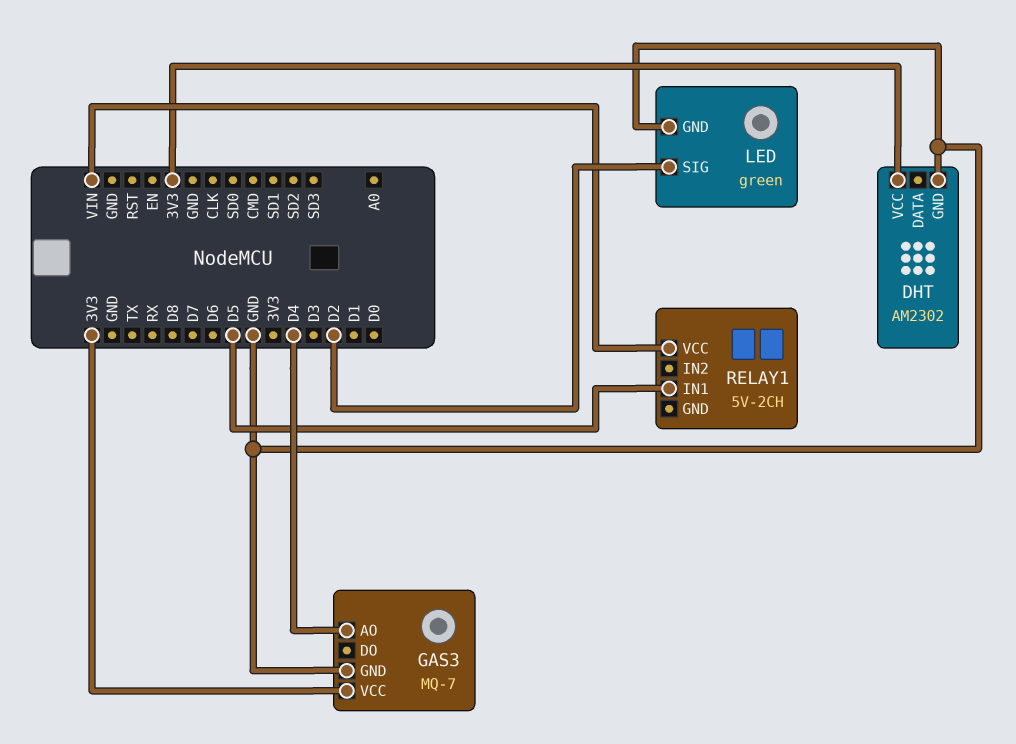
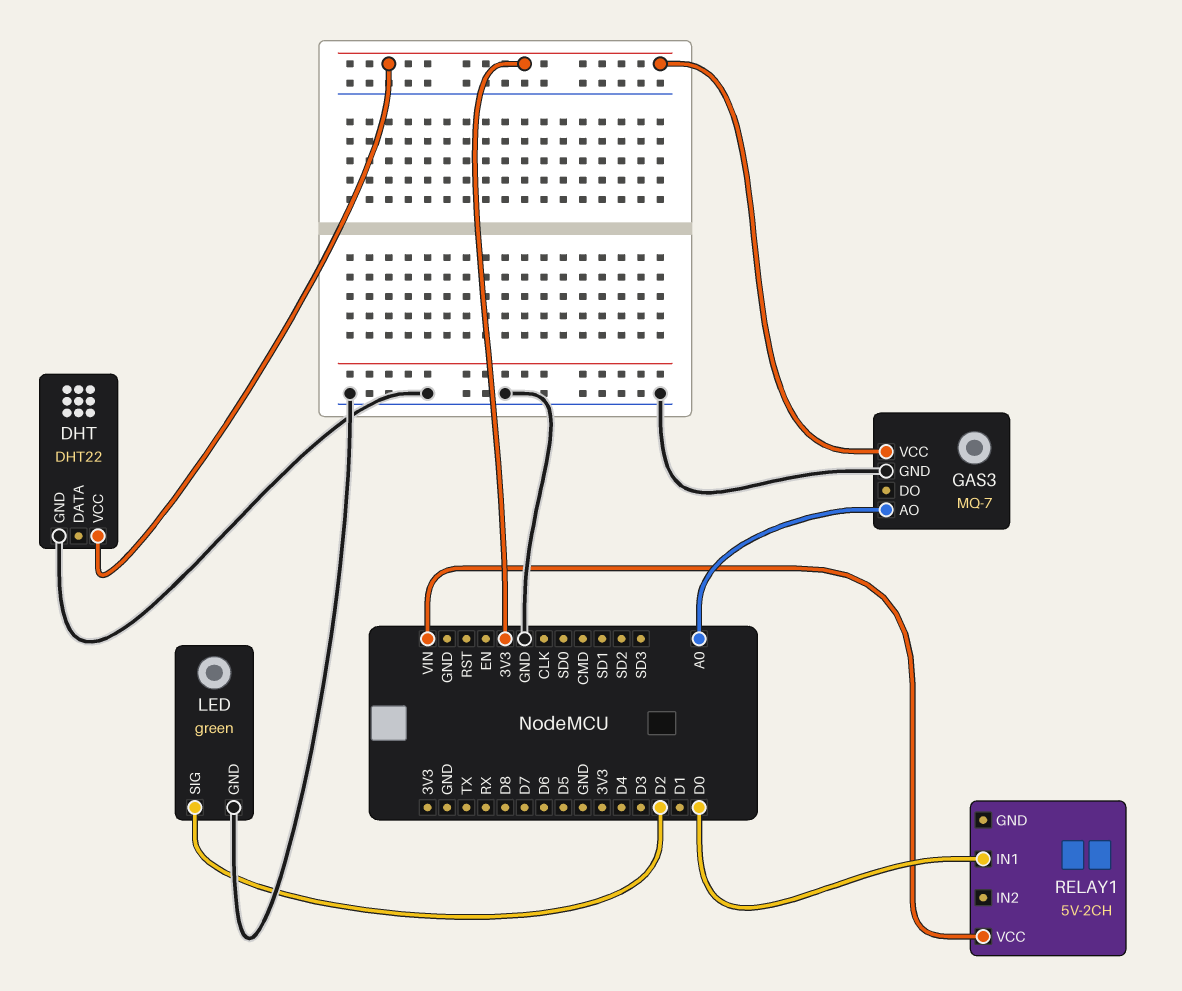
DHT: AM2302 -> DHT22
GAS3 pin AO: D4 -> A0
RELAY1 pin IN1: D5 -> D0

